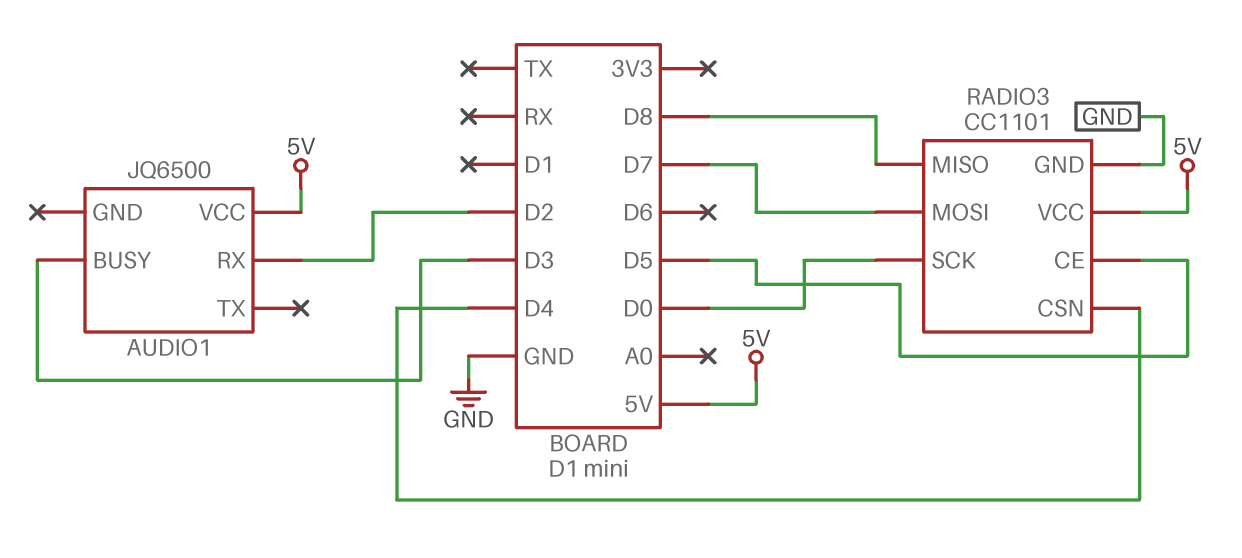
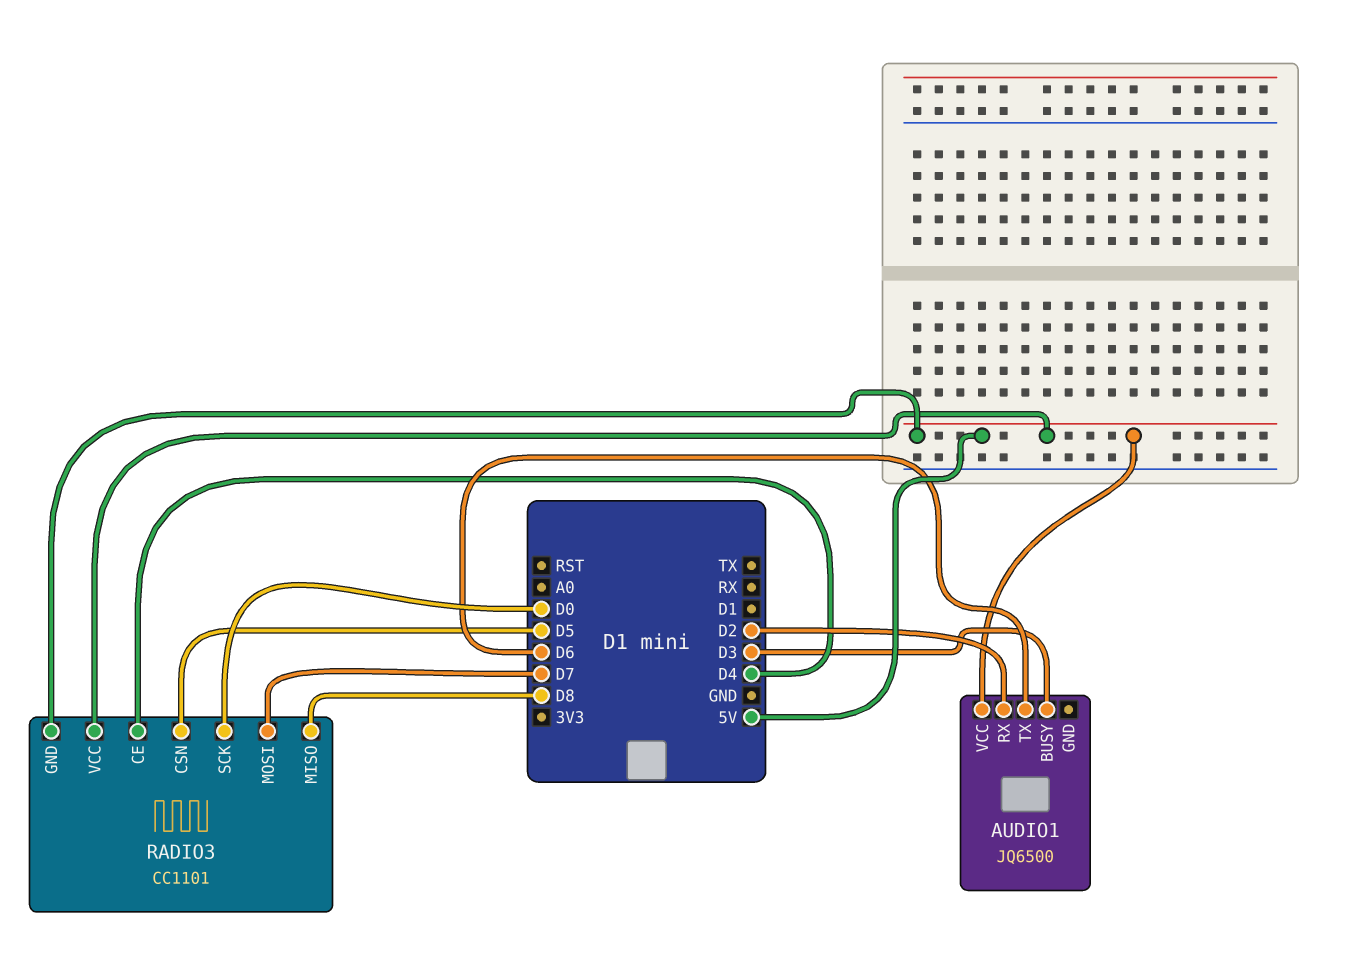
AUDIO1 pin TX: none -> D6
RADIO3 pin CE: D5 -> D4
RADIO3 pin CSN: D4 -> D5
RADIO3 pin GND: GND -> 5V

